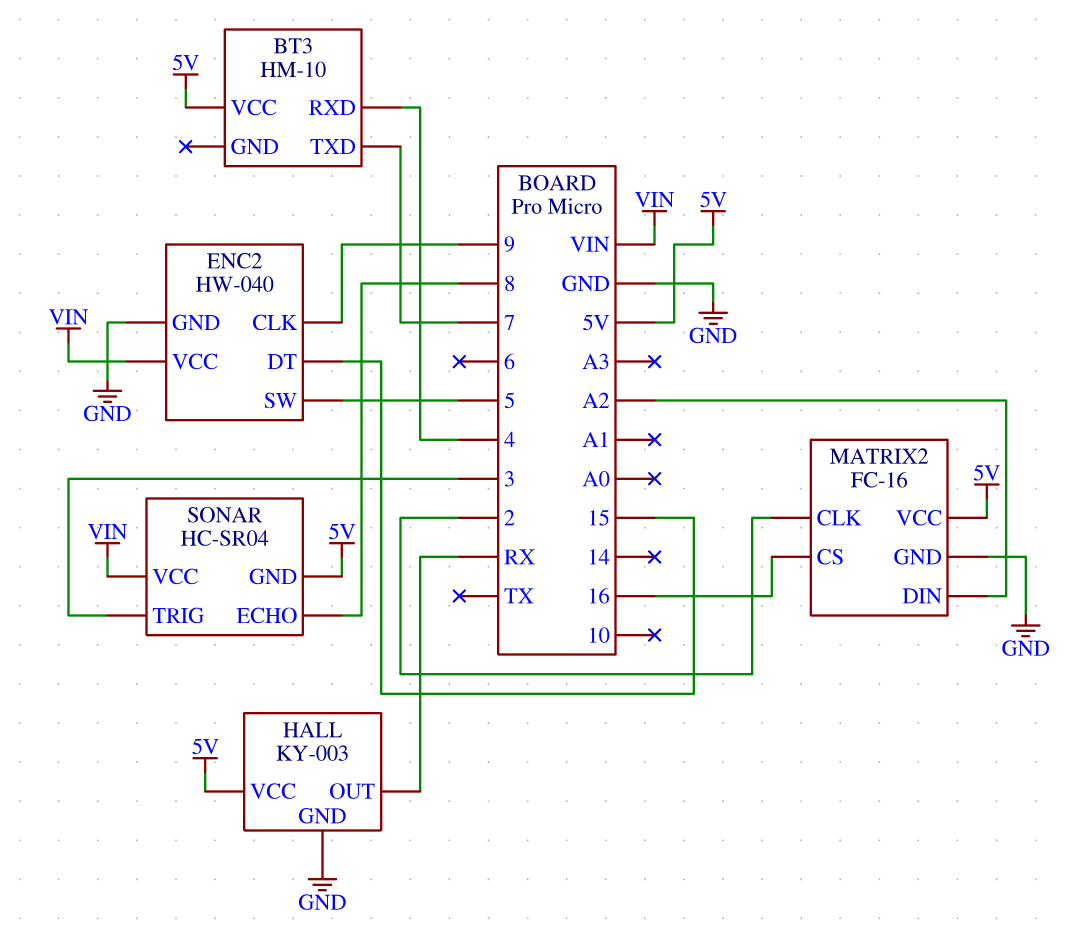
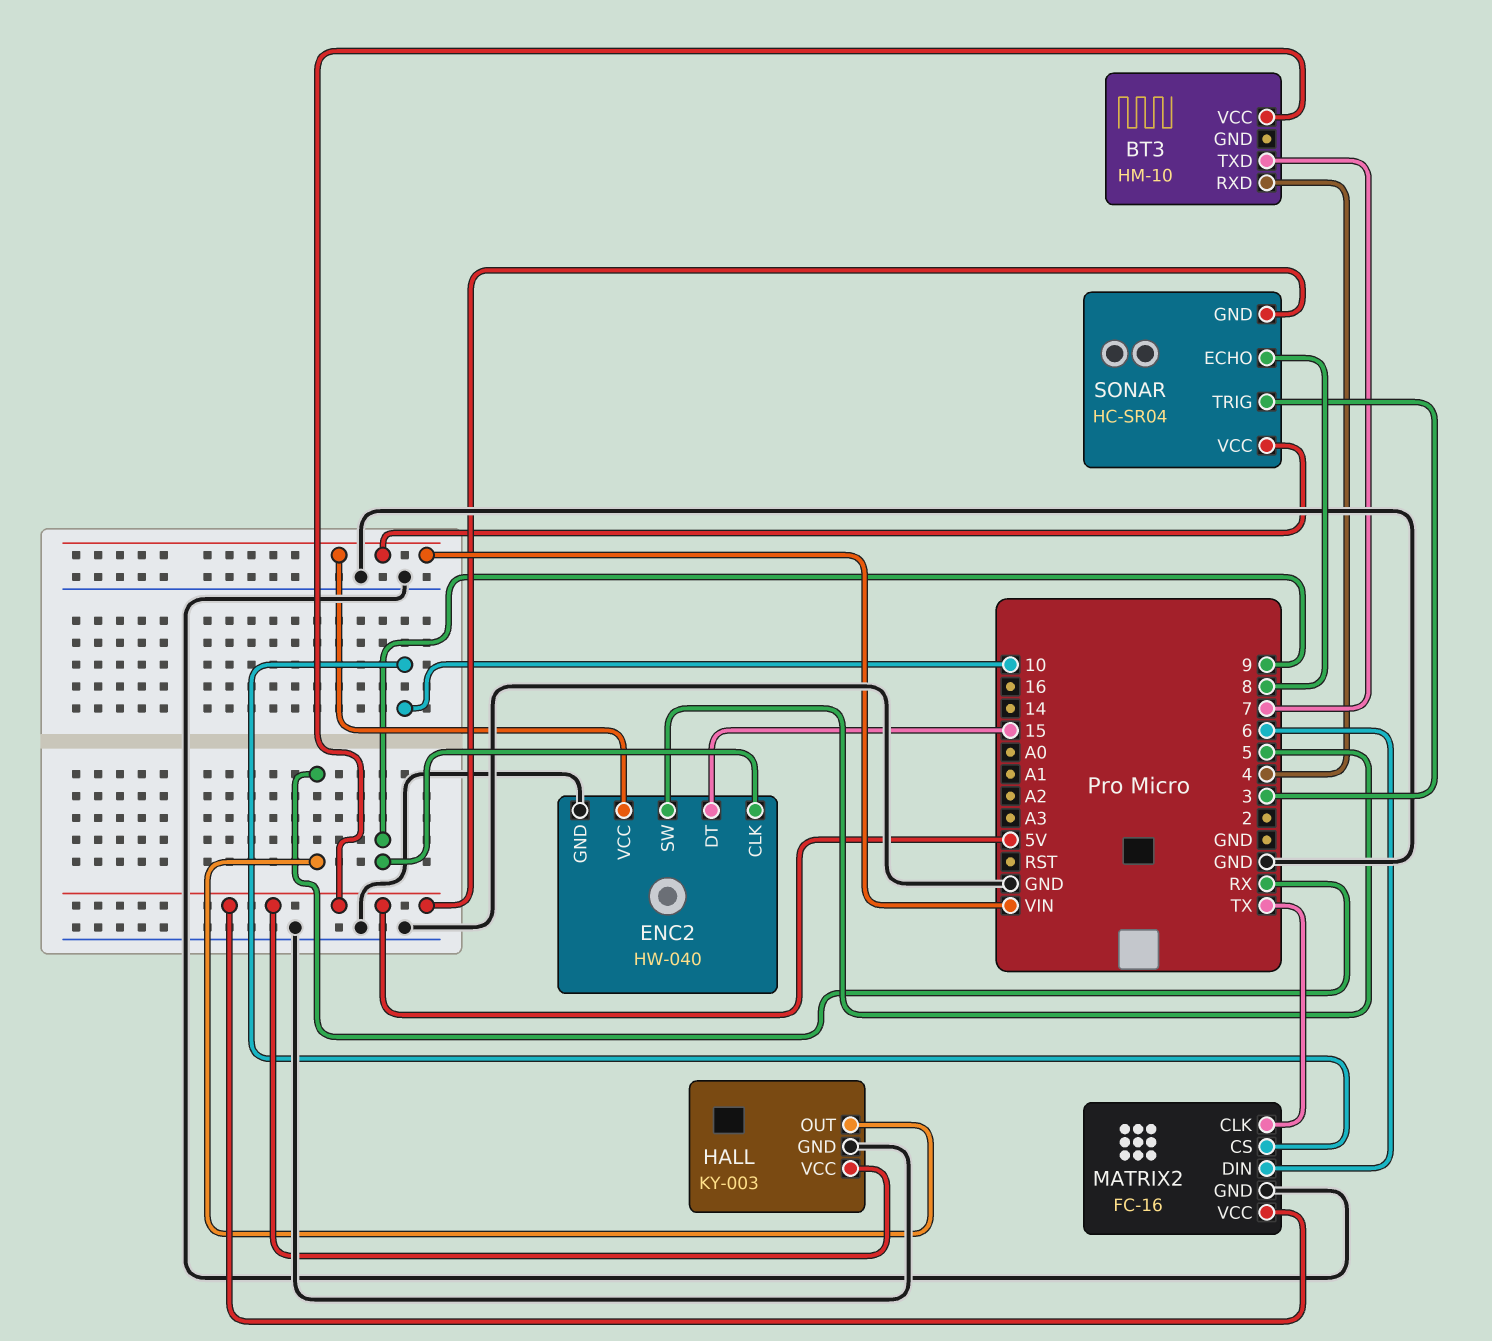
MATRIX2 pin CLK: 2 -> TX
MATRIX2 pin CS: 16 -> 10
MATRIX2 pin DIN: A2 -> 6

